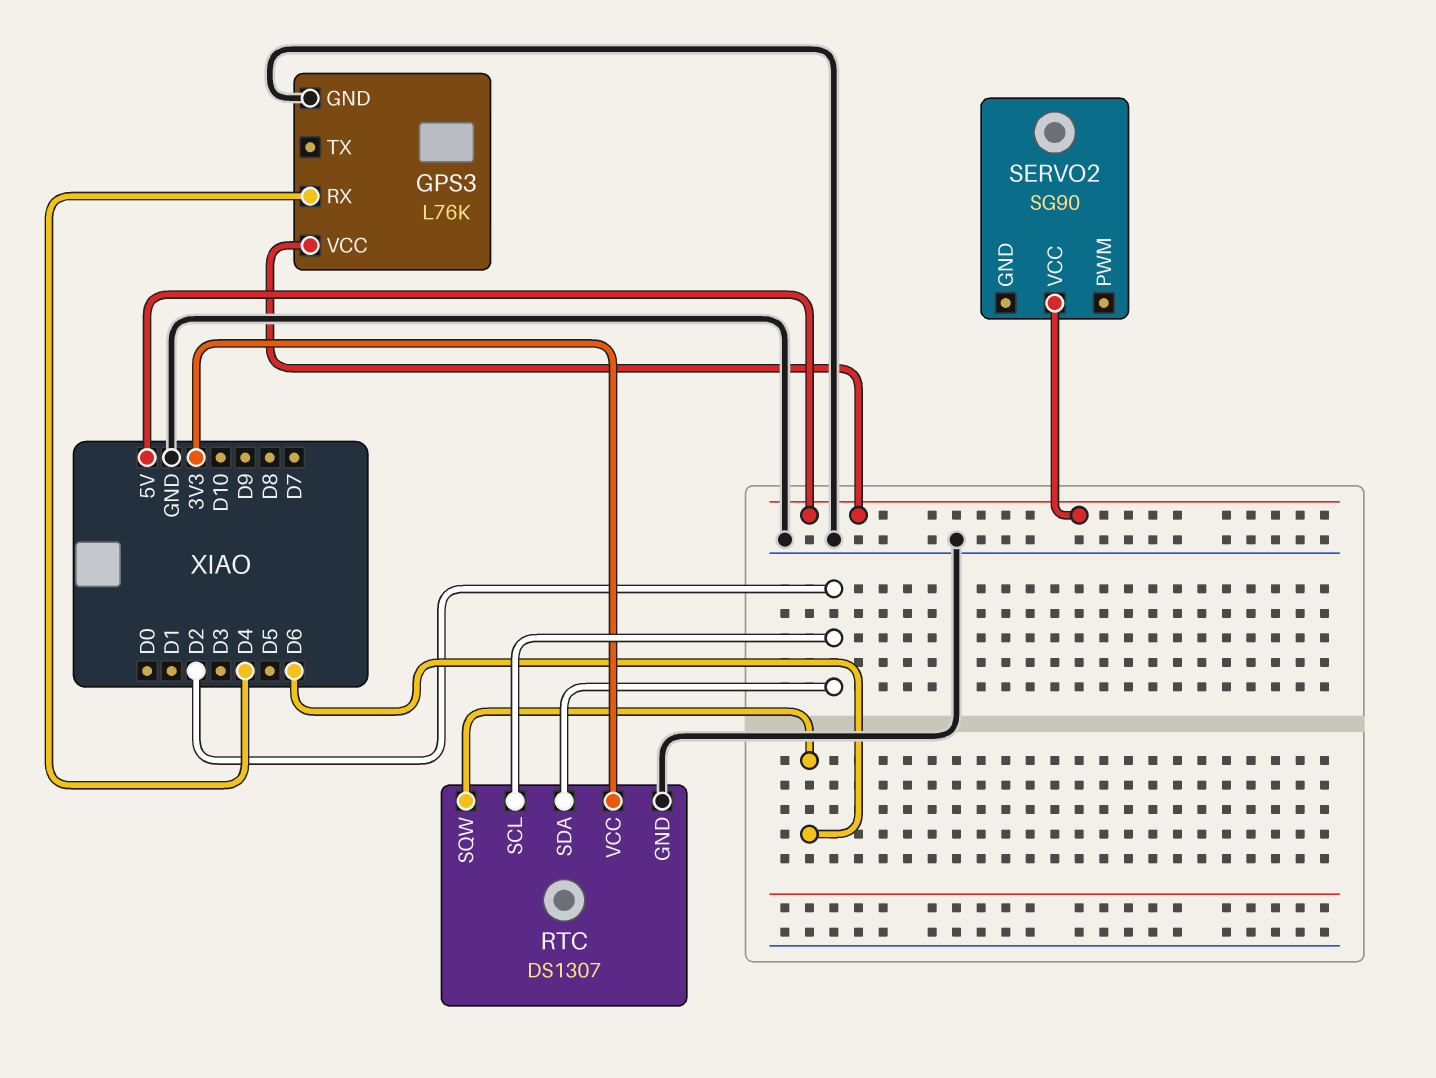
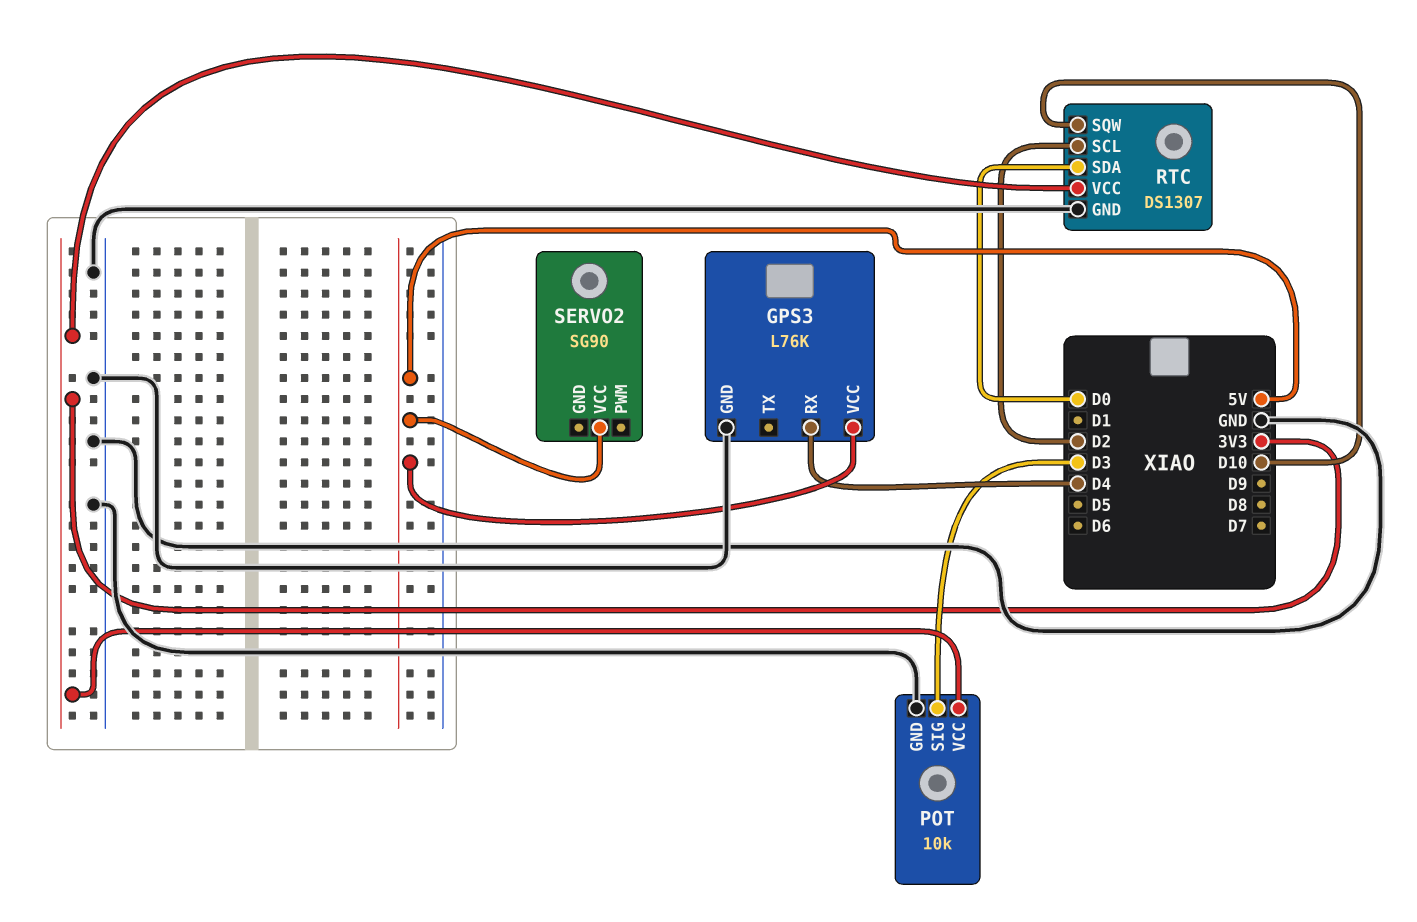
POT: none -> 10k
POT pin GND: none -> GND
POT pin SIG: none -> D3
POT pin VCC: none -> 3V3
RTC pin SDA: D2 -> D0
RTC pin SQW: D6 -> D10

